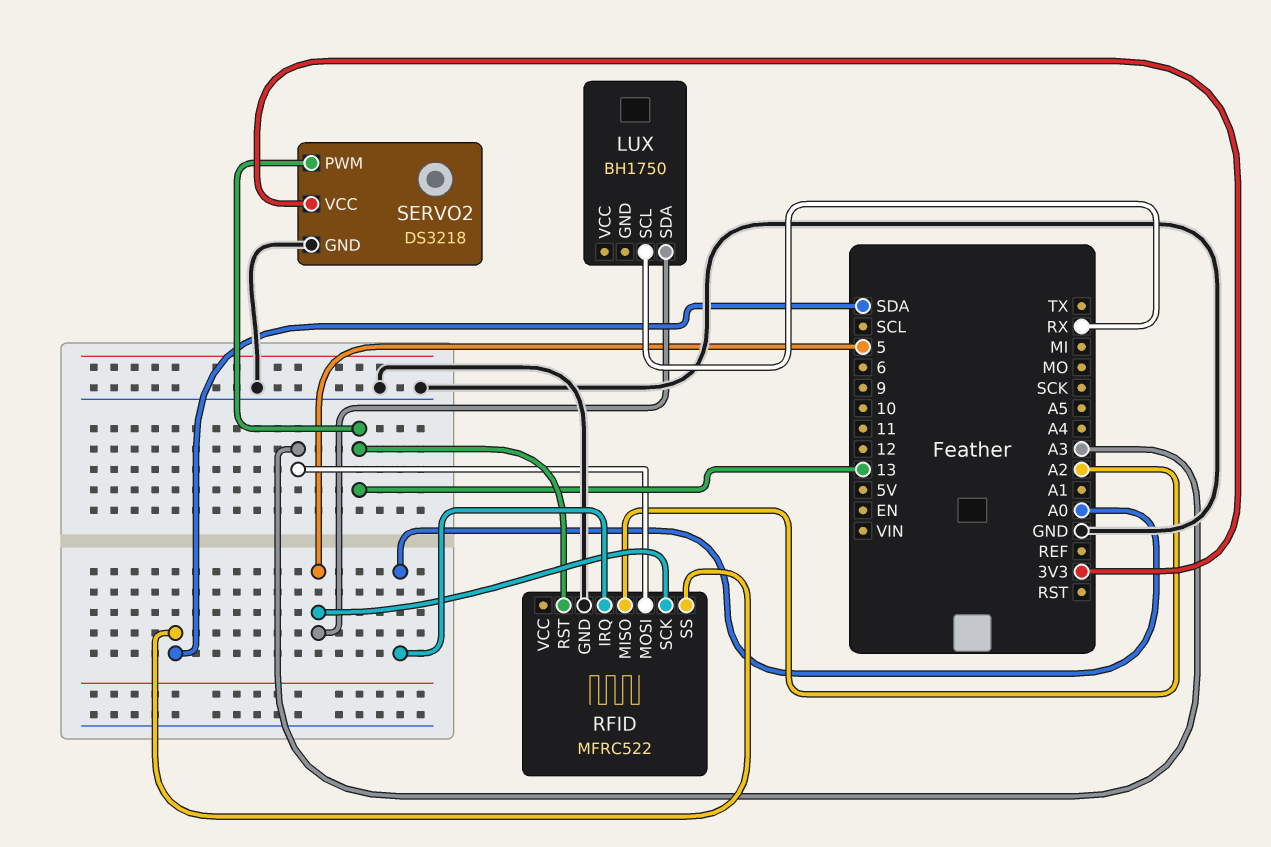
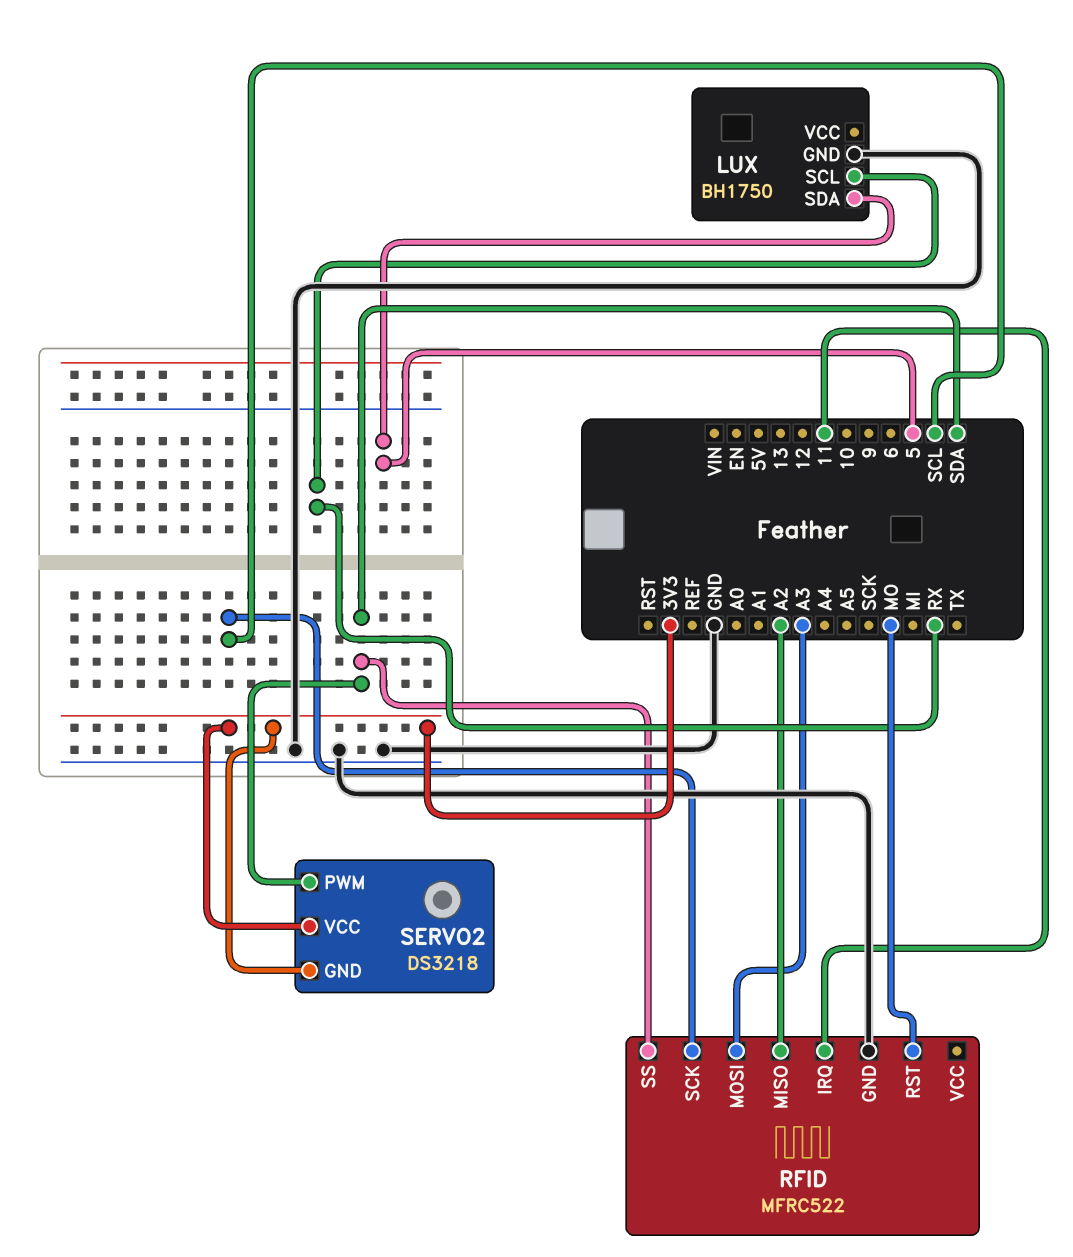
LUX pin GND: none -> GND
RFID pin IRQ: A0 -> 11
RFID pin RST: 13 -> MO
RFID pin SCK: 5 -> SCL
SERVO2 pin GND: GND -> 3V3
SERVO2 pin PWM: 13 -> SDA

